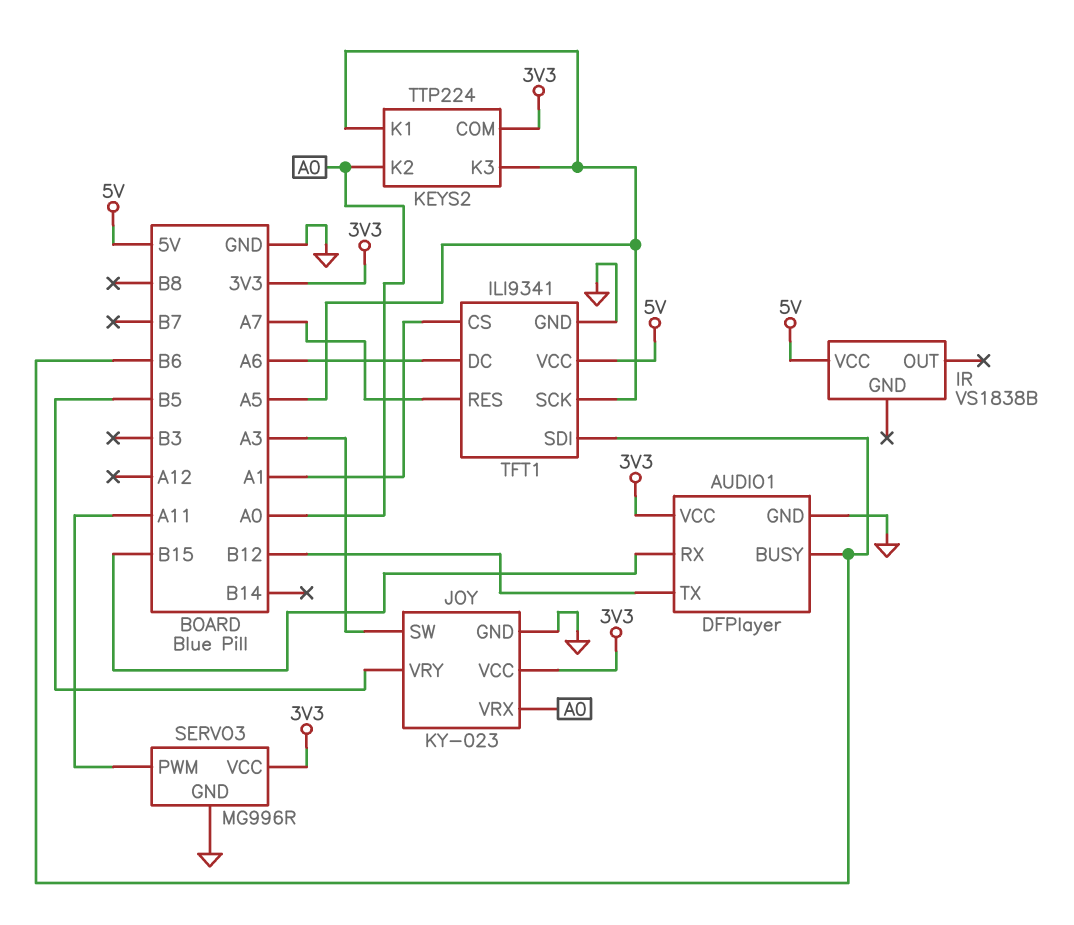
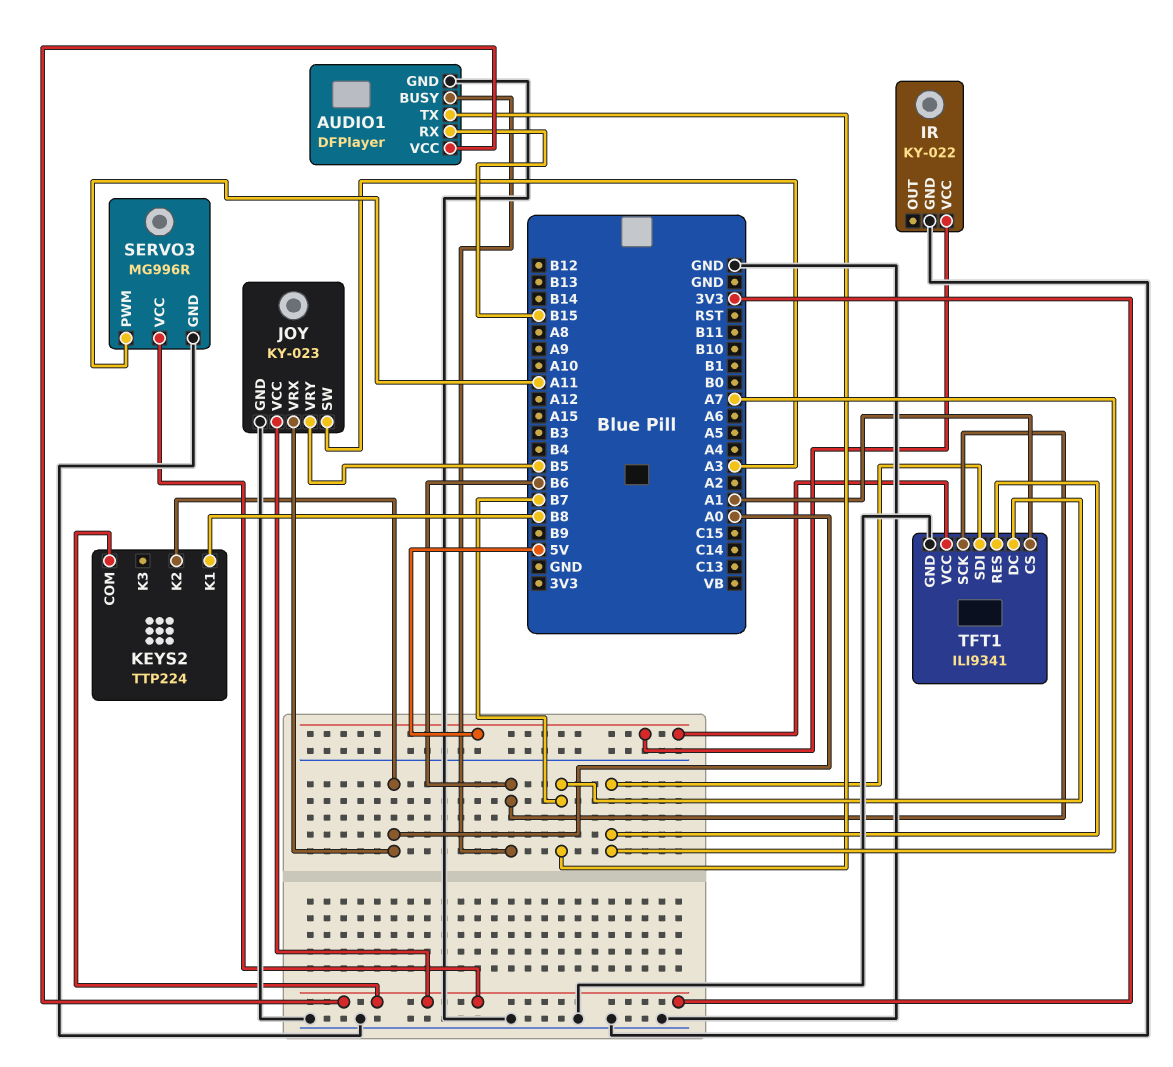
AUDIO1 pin TX: B12 -> B7
IR: VS1838B -> KY-022
IR pin GND: none -> GND
KEYS2 pin K1: A5 -> B8
KEYS2 pin K3: A5 -> none
TFT1 pin DC: A6 -> B7
TFT1 pin SCK: A5 -> B6
TFT1 pin SDI: B6 -> A7

